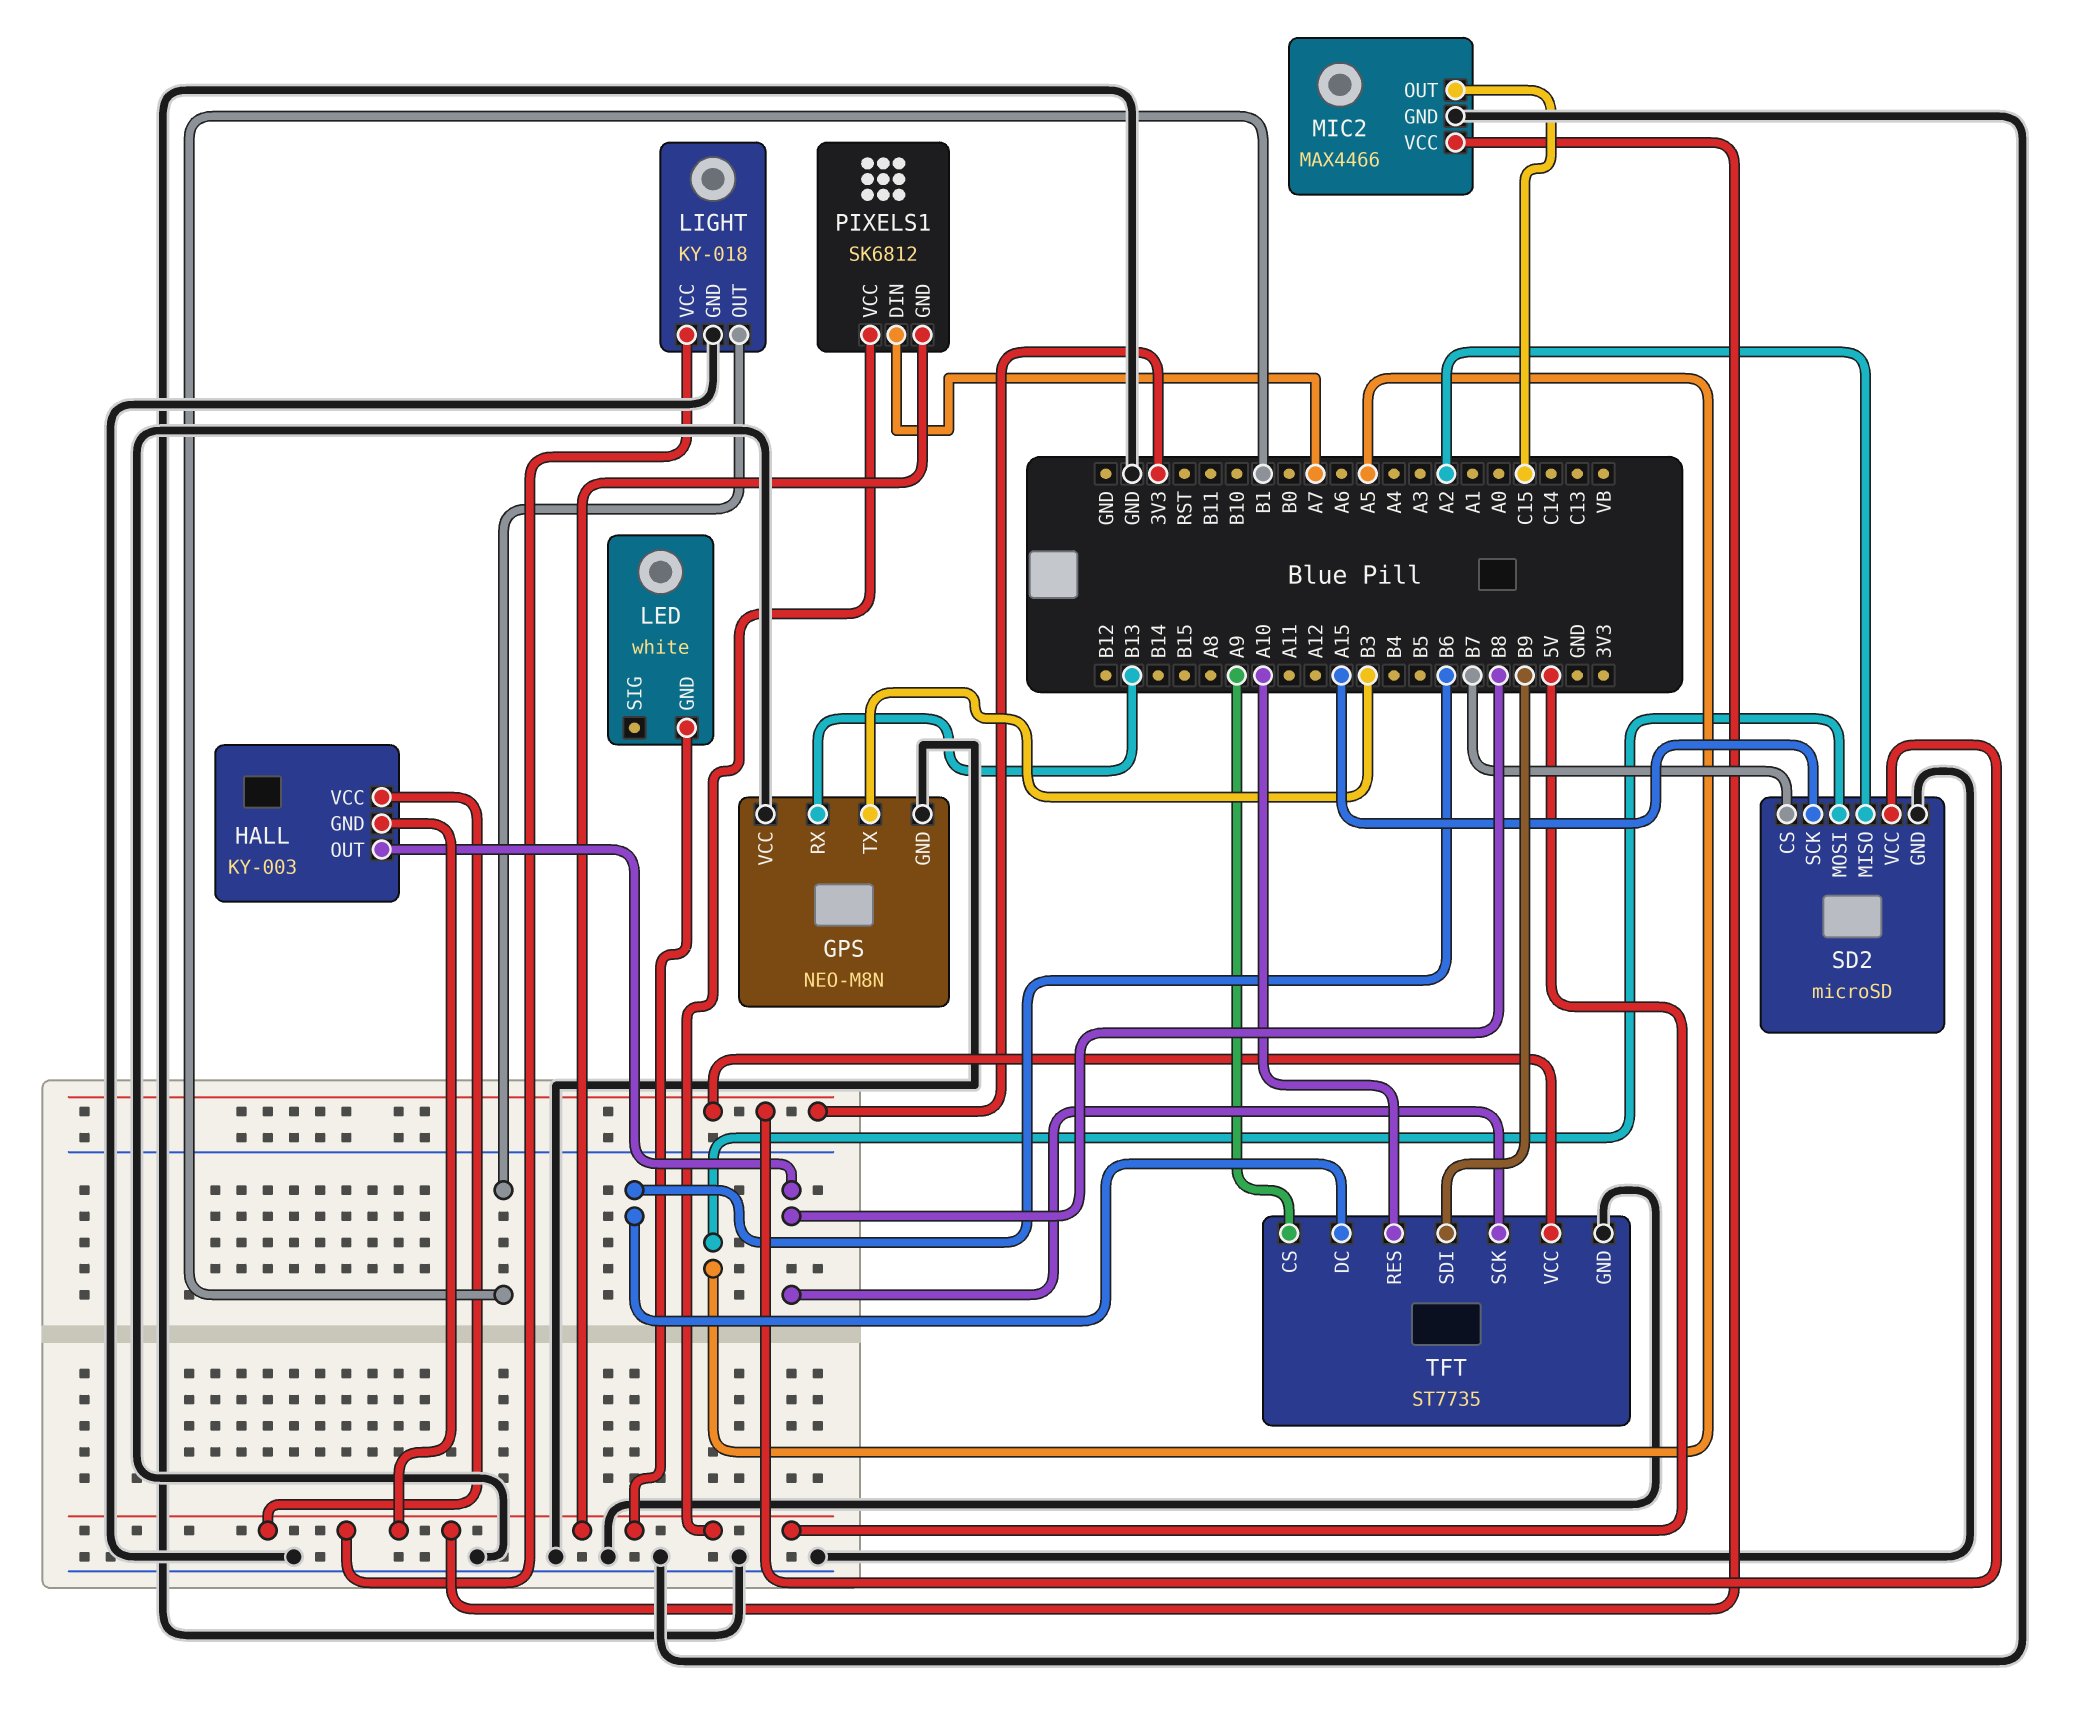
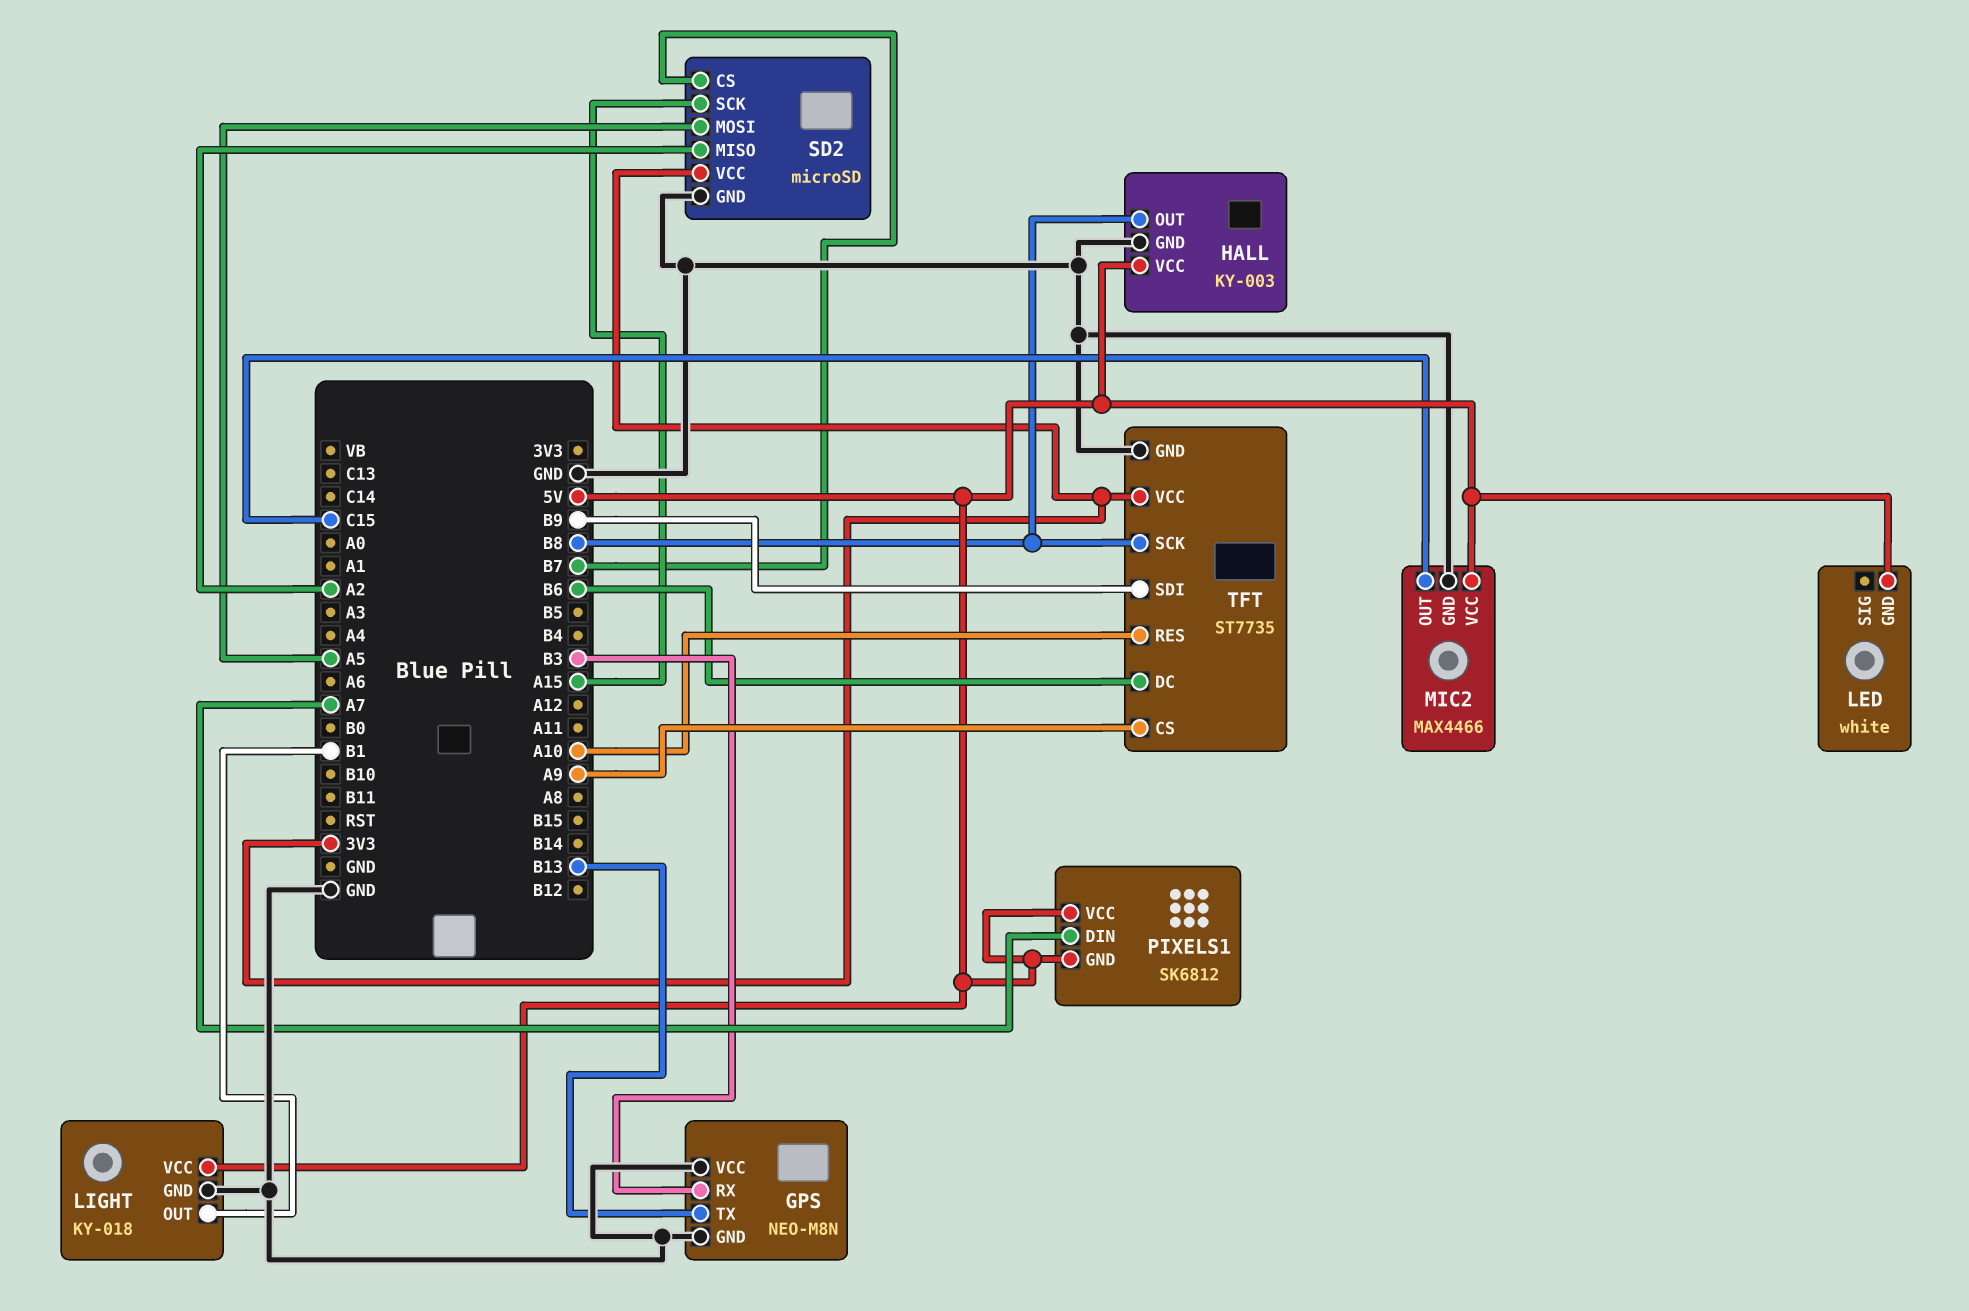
GPS pin RX: B13 -> B3
GPS pin TX: B3 -> B13
HALL pin GND: 5V -> GND

